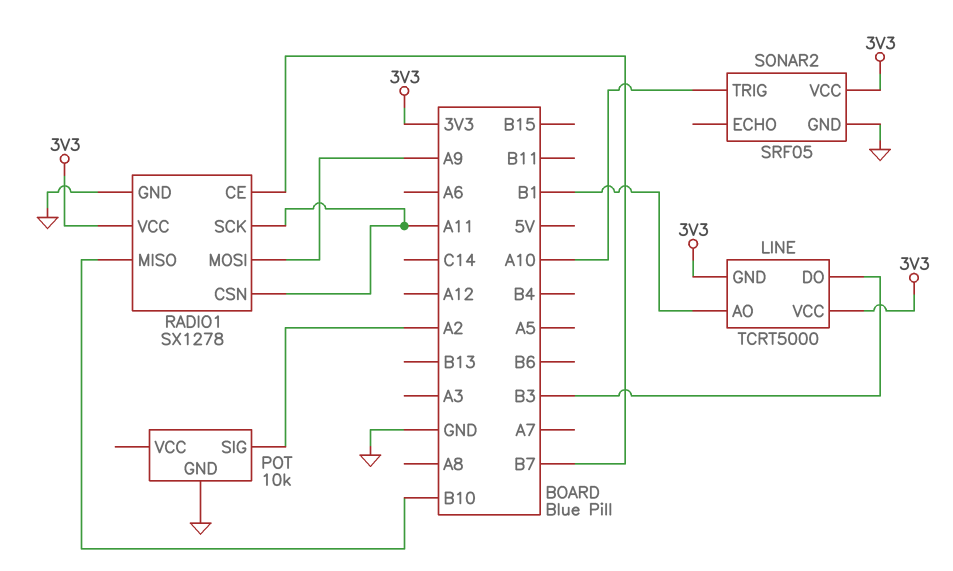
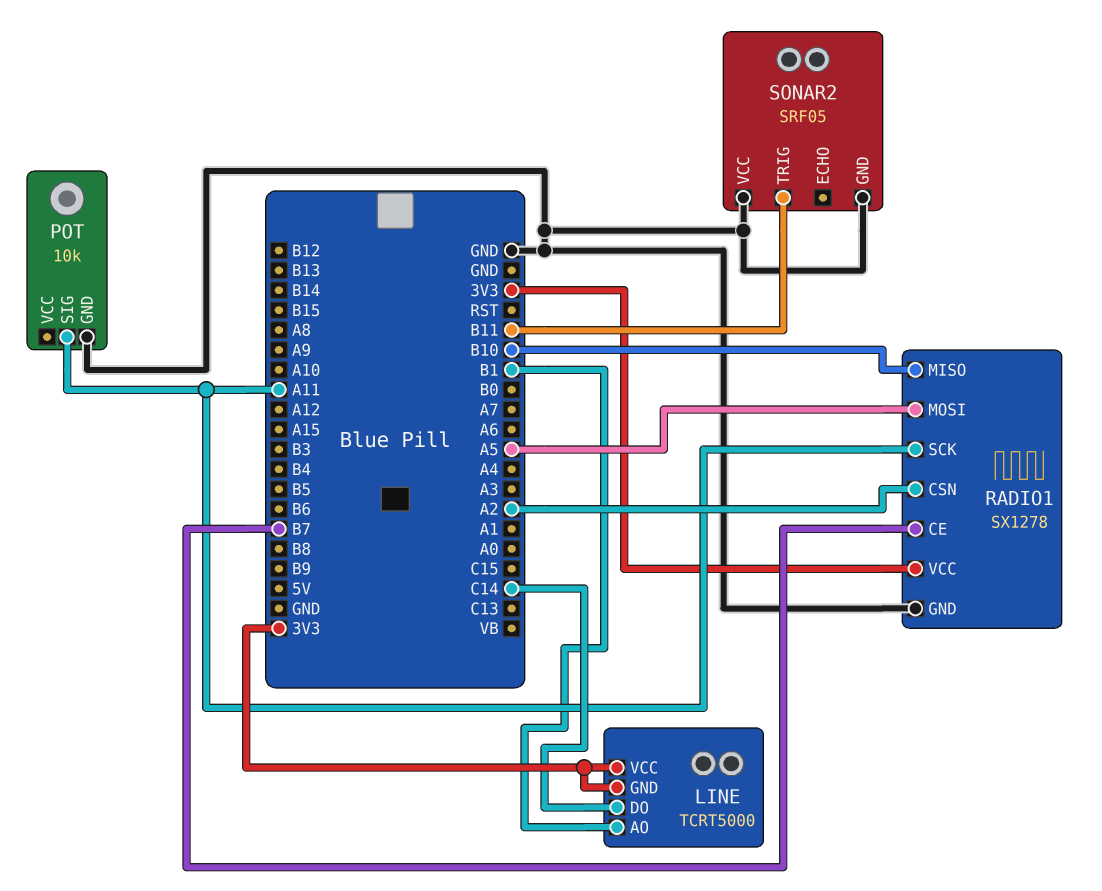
LINE pin DO: B3 -> C14
POT pin SIG: A2 -> A11
RADIO1 pin CSN: A11 -> A2
RADIO1 pin MOSI: A9 -> A5
SONAR2 pin TRIG: A10 -> B11
SONAR2 pin VCC: 3V3 -> GND

